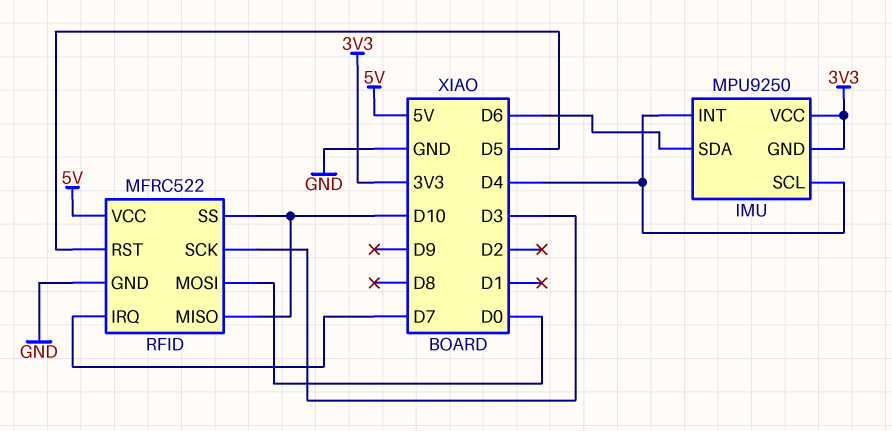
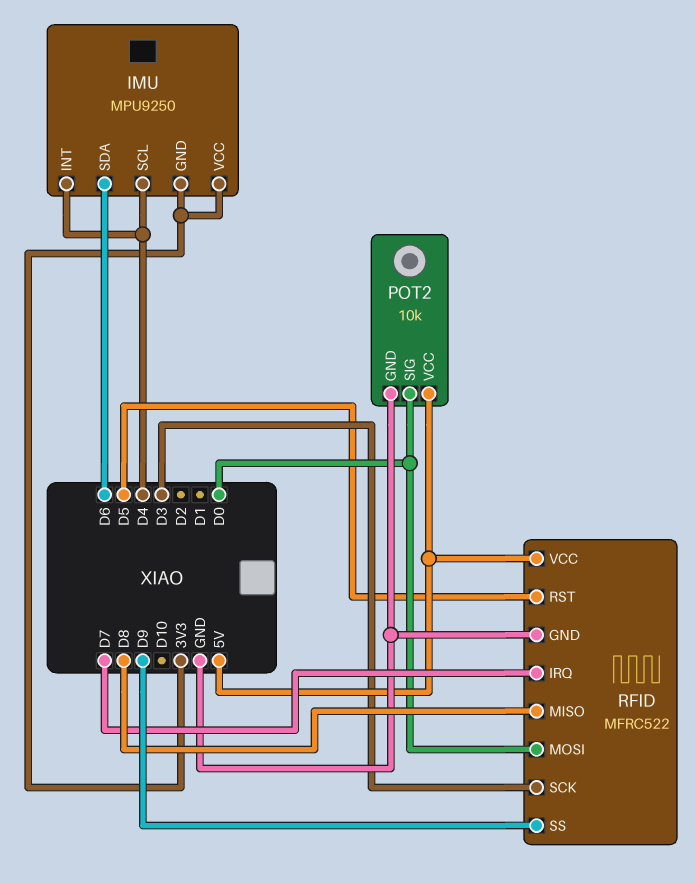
POT2: none -> 10k
POT2 pin GND: none -> GND
POT2 pin SIG: none -> D0
POT2 pin VCC: none -> 5V
RFID pin MISO: D10 -> D8
RFID pin SS: D10 -> D9

